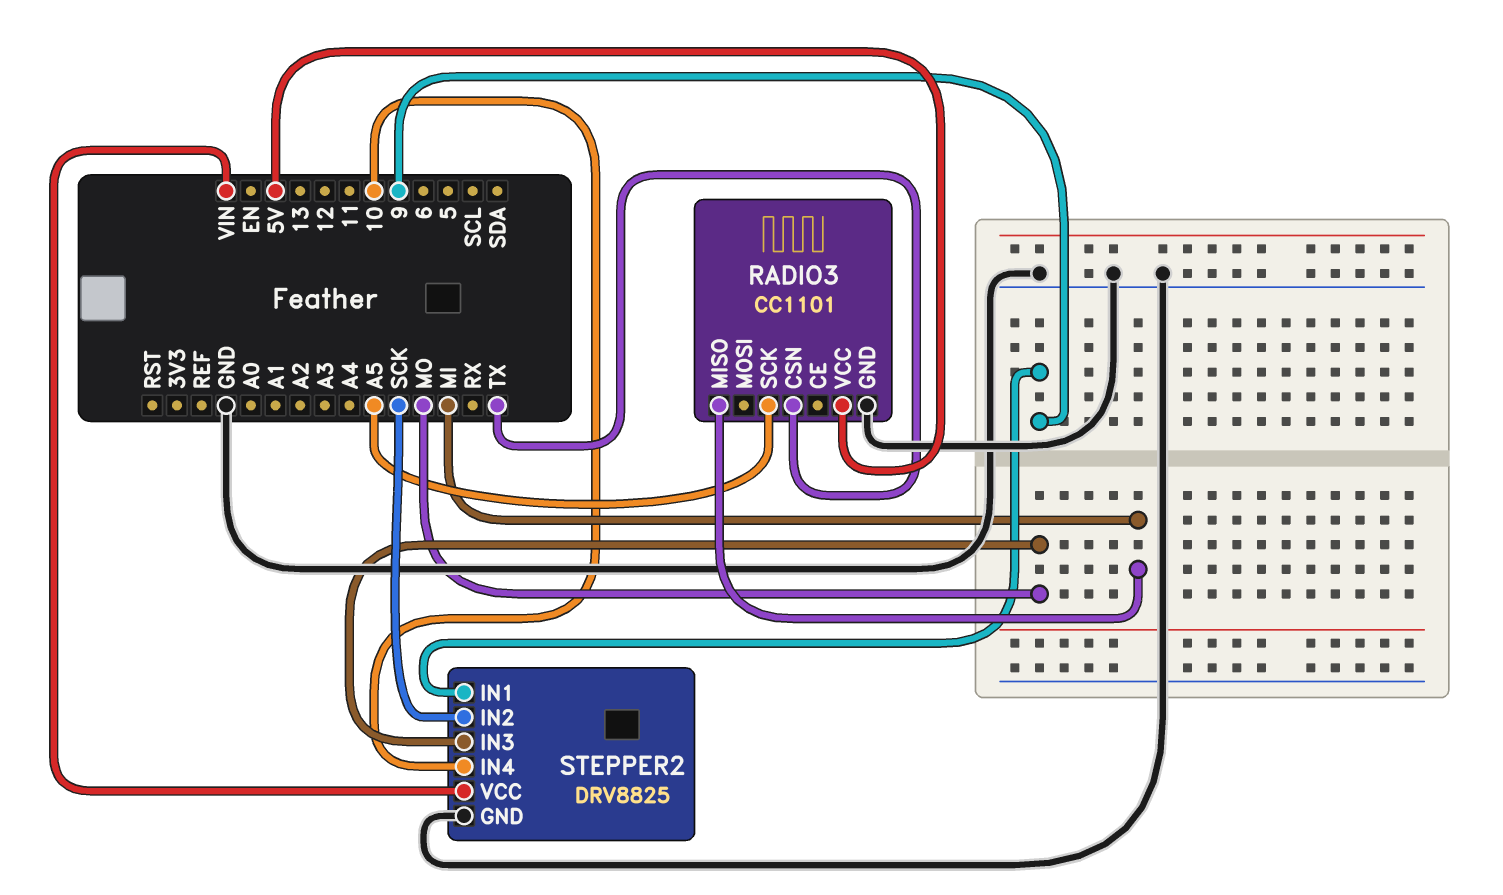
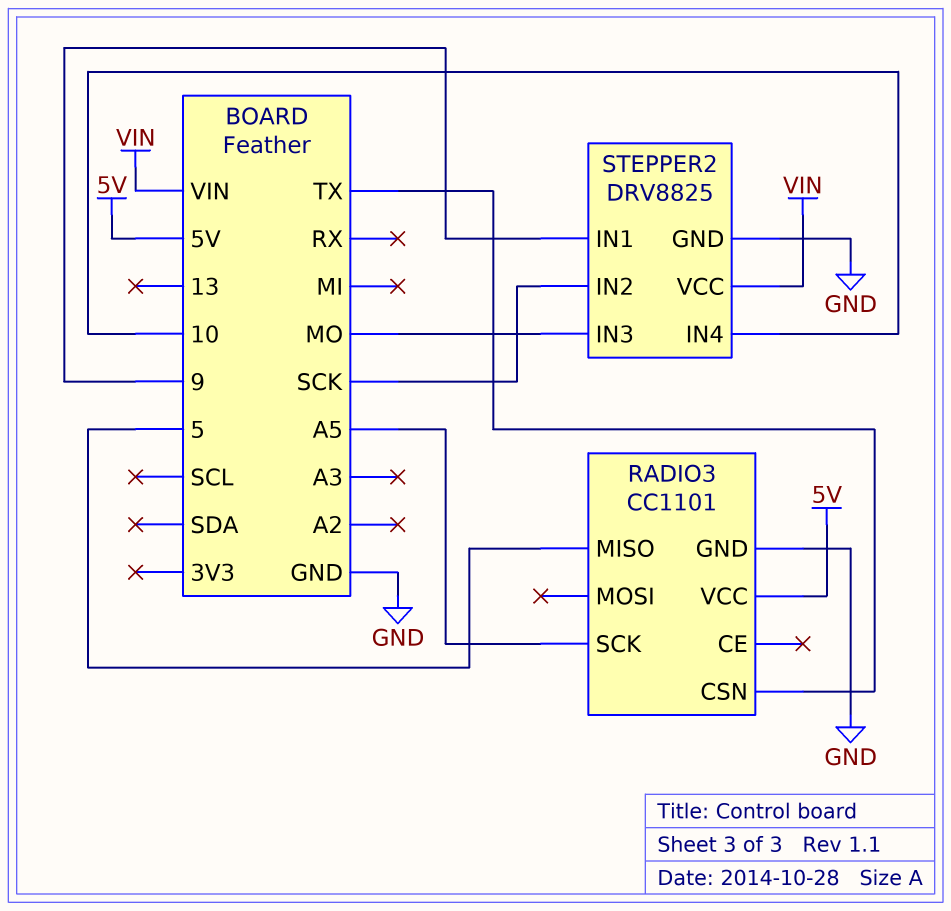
RADIO3 pin MISO: MI -> 5

